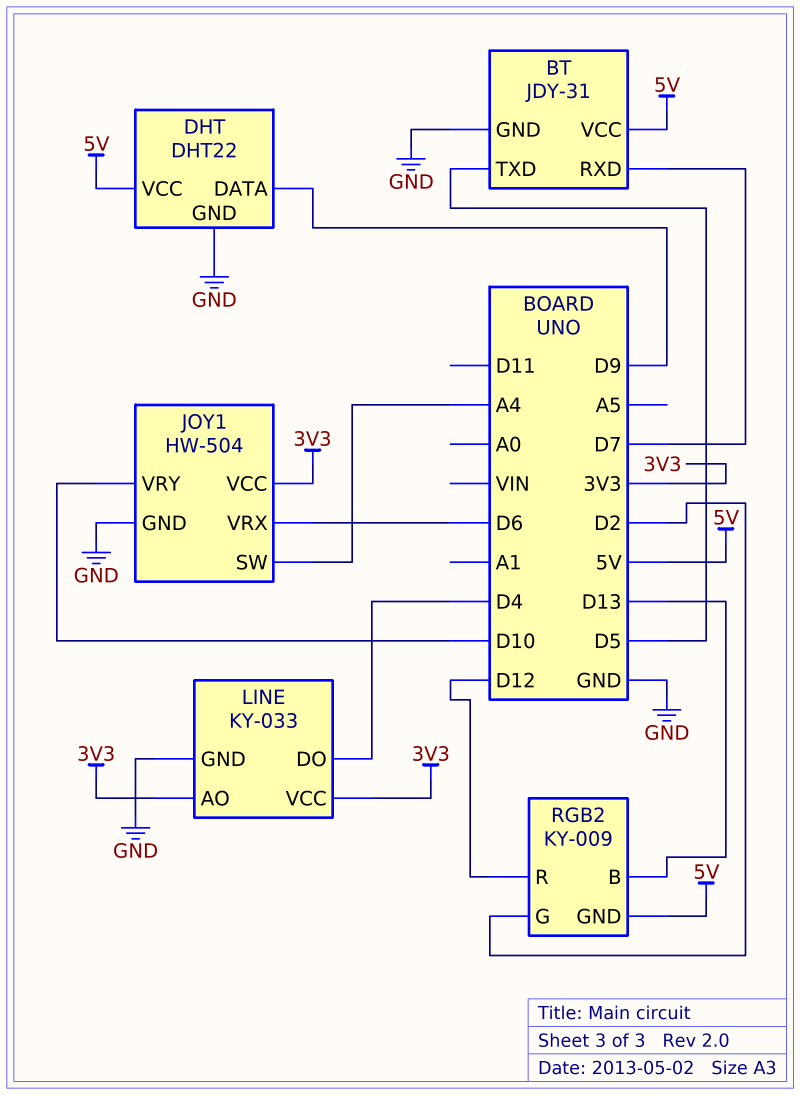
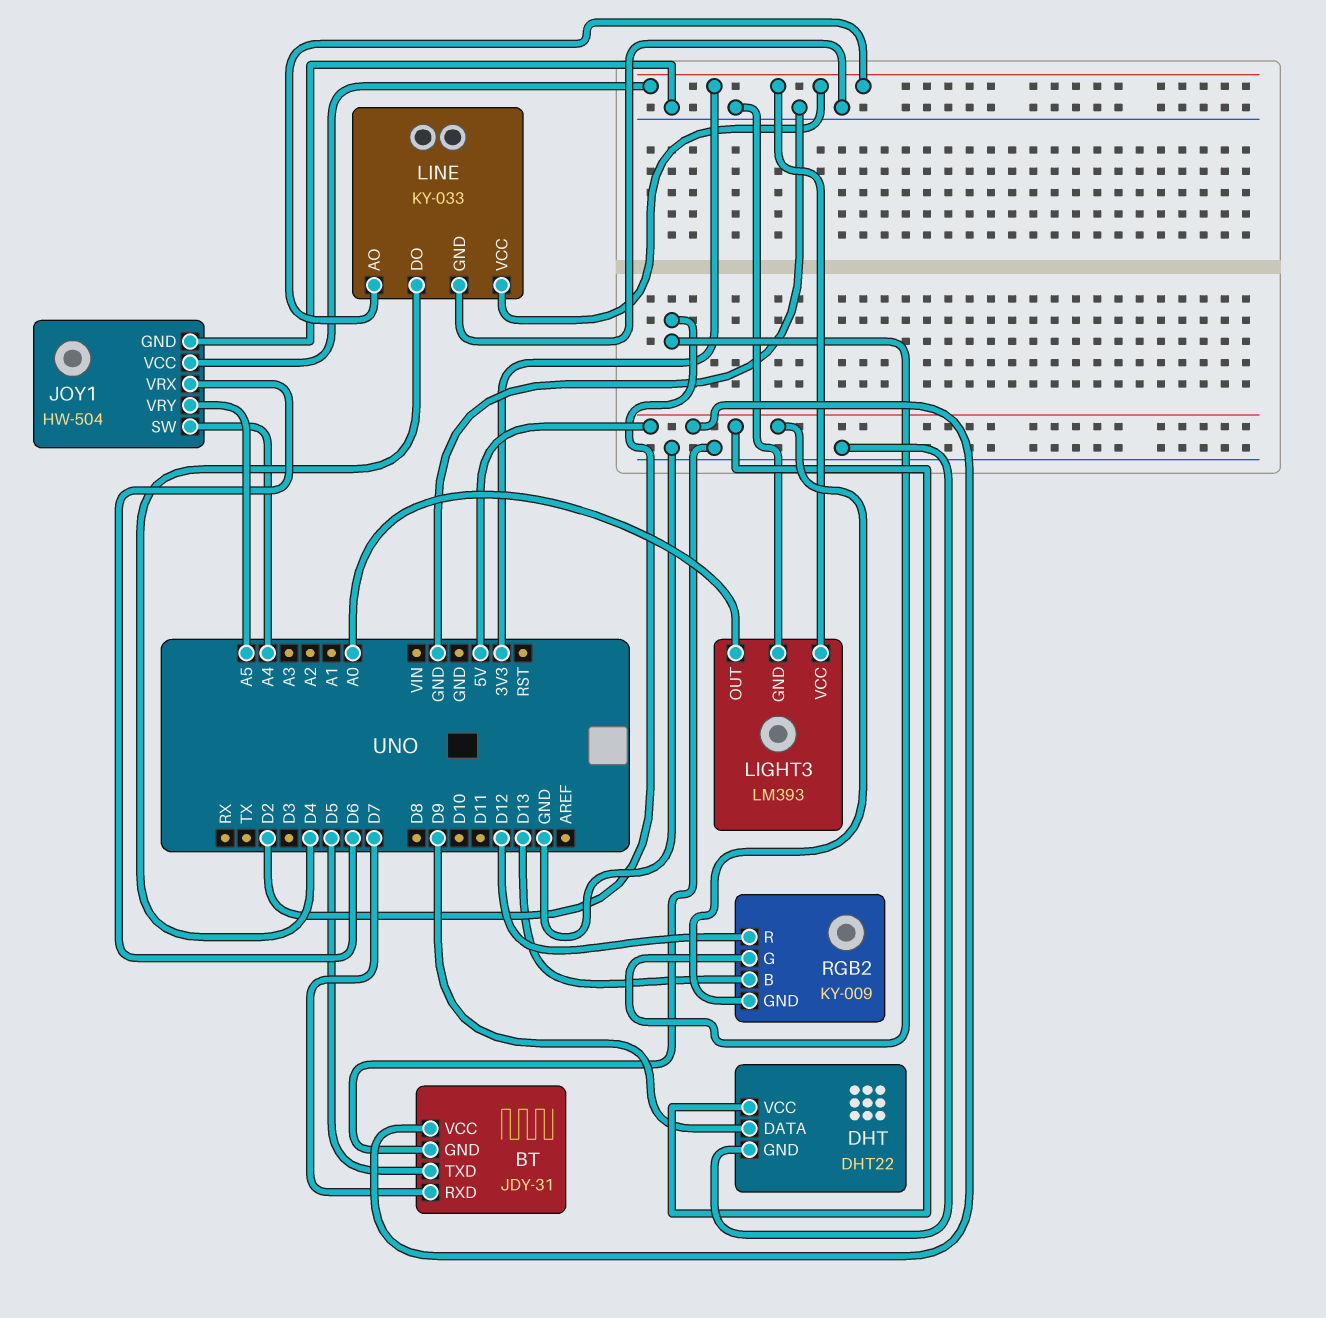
JOY1 pin VRY: D10 -> A5
LIGHT3: none -> LM393
LIGHT3 pin GND: none -> GND
LIGHT3 pin OUT: none -> A0
LIGHT3 pin VCC: none -> 3V3

